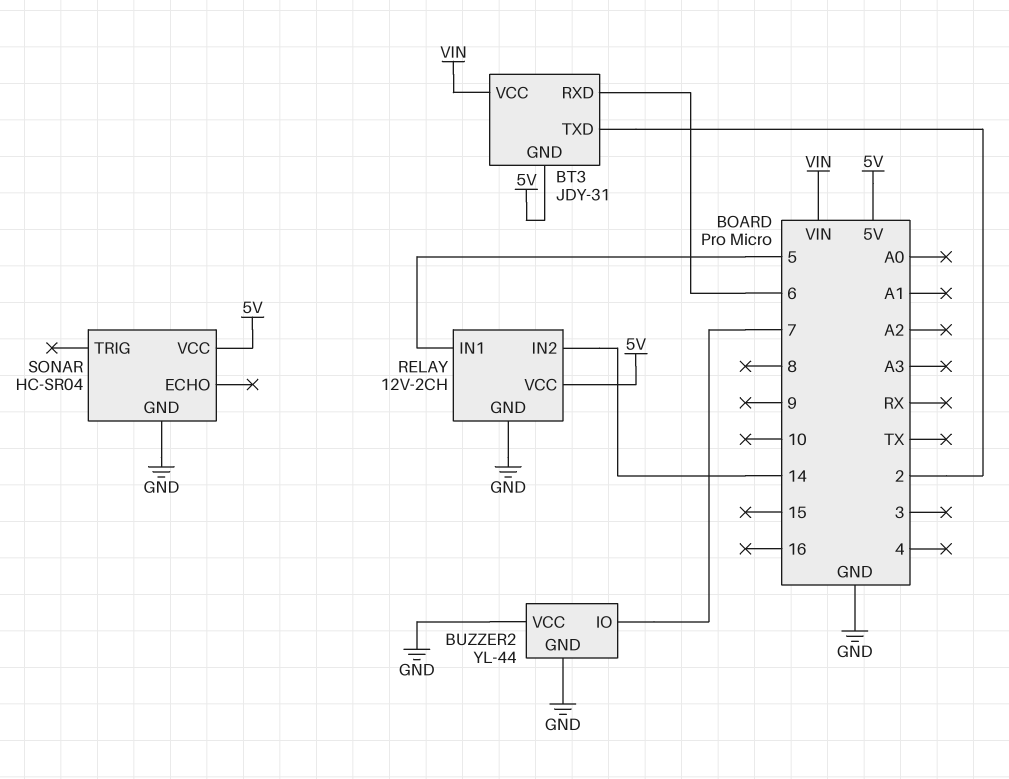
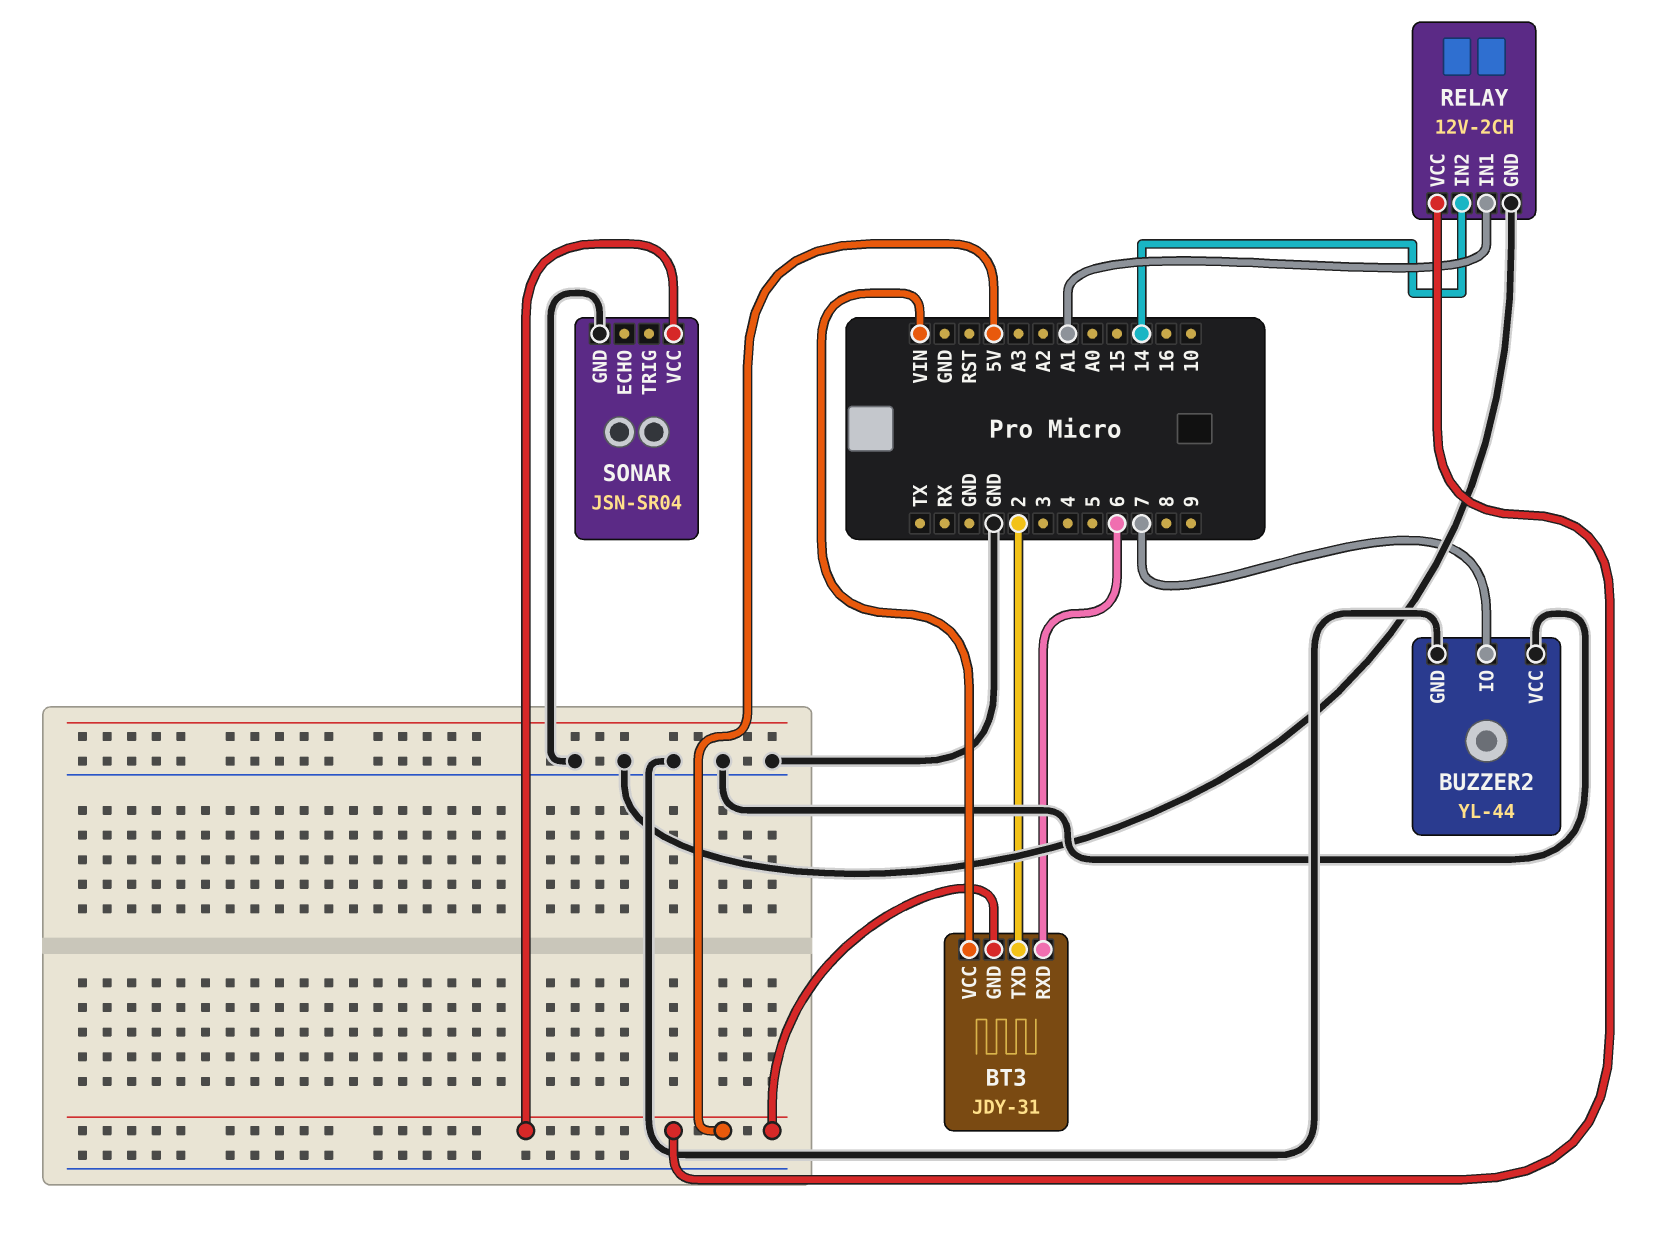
RELAY pin IN1: 5 -> A1
SONAR: HC-SR04 -> JSN-SR04

